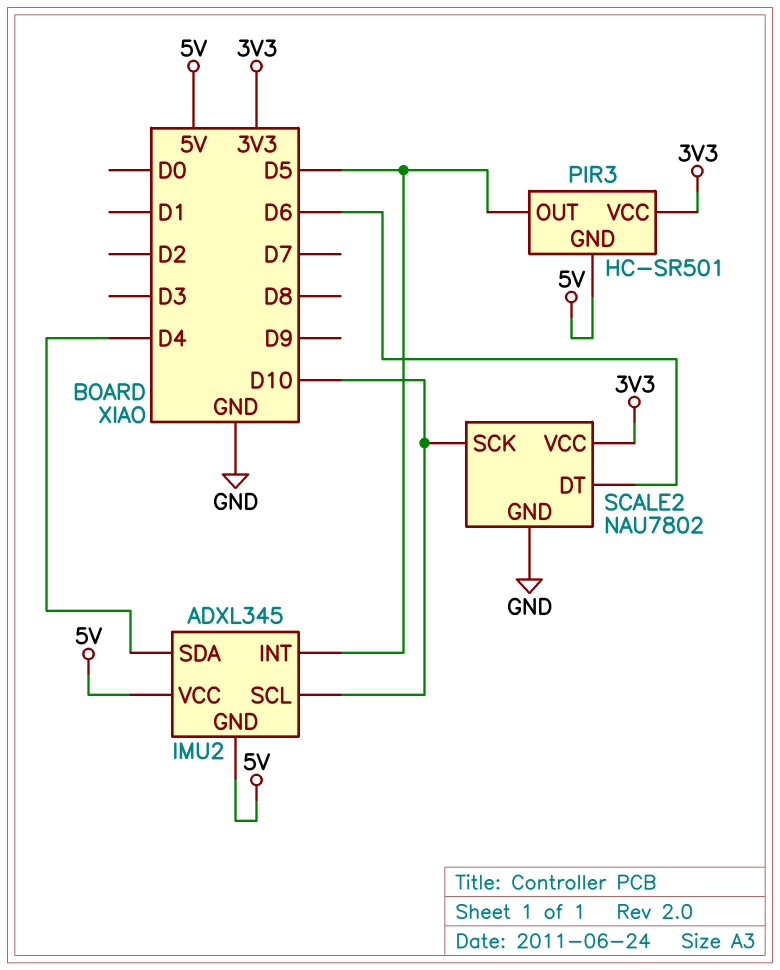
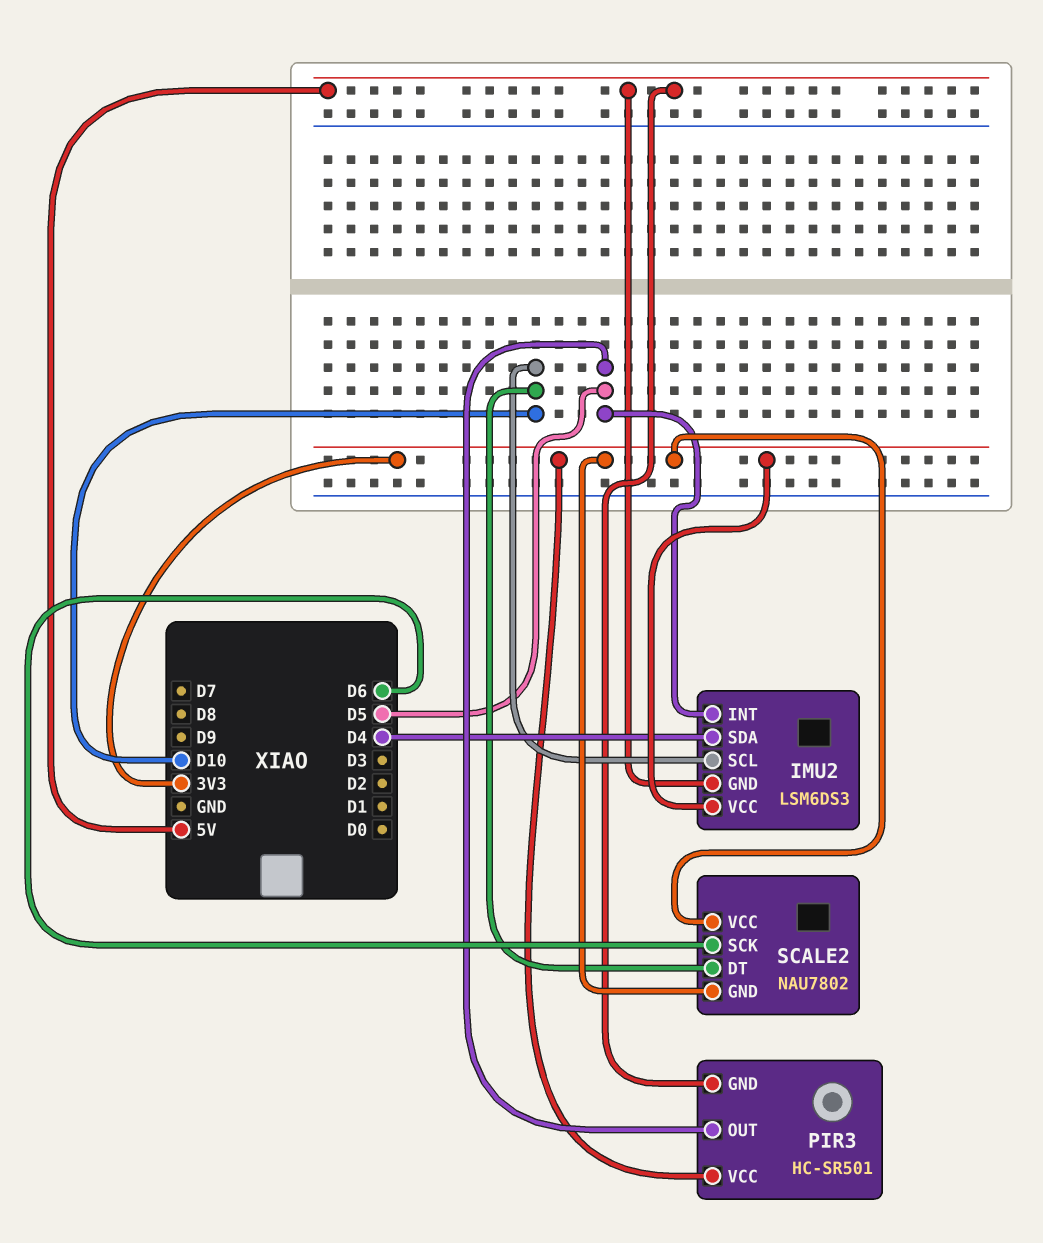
IMU2: ADXL345 -> LSM6DS3
IMU2 pin VCC: 5V -> 3V3
SCALE2 pin DT: D6 -> D10
SCALE2 pin GND: GND -> 3V3
SCALE2 pin SCK: D10 -> D6

